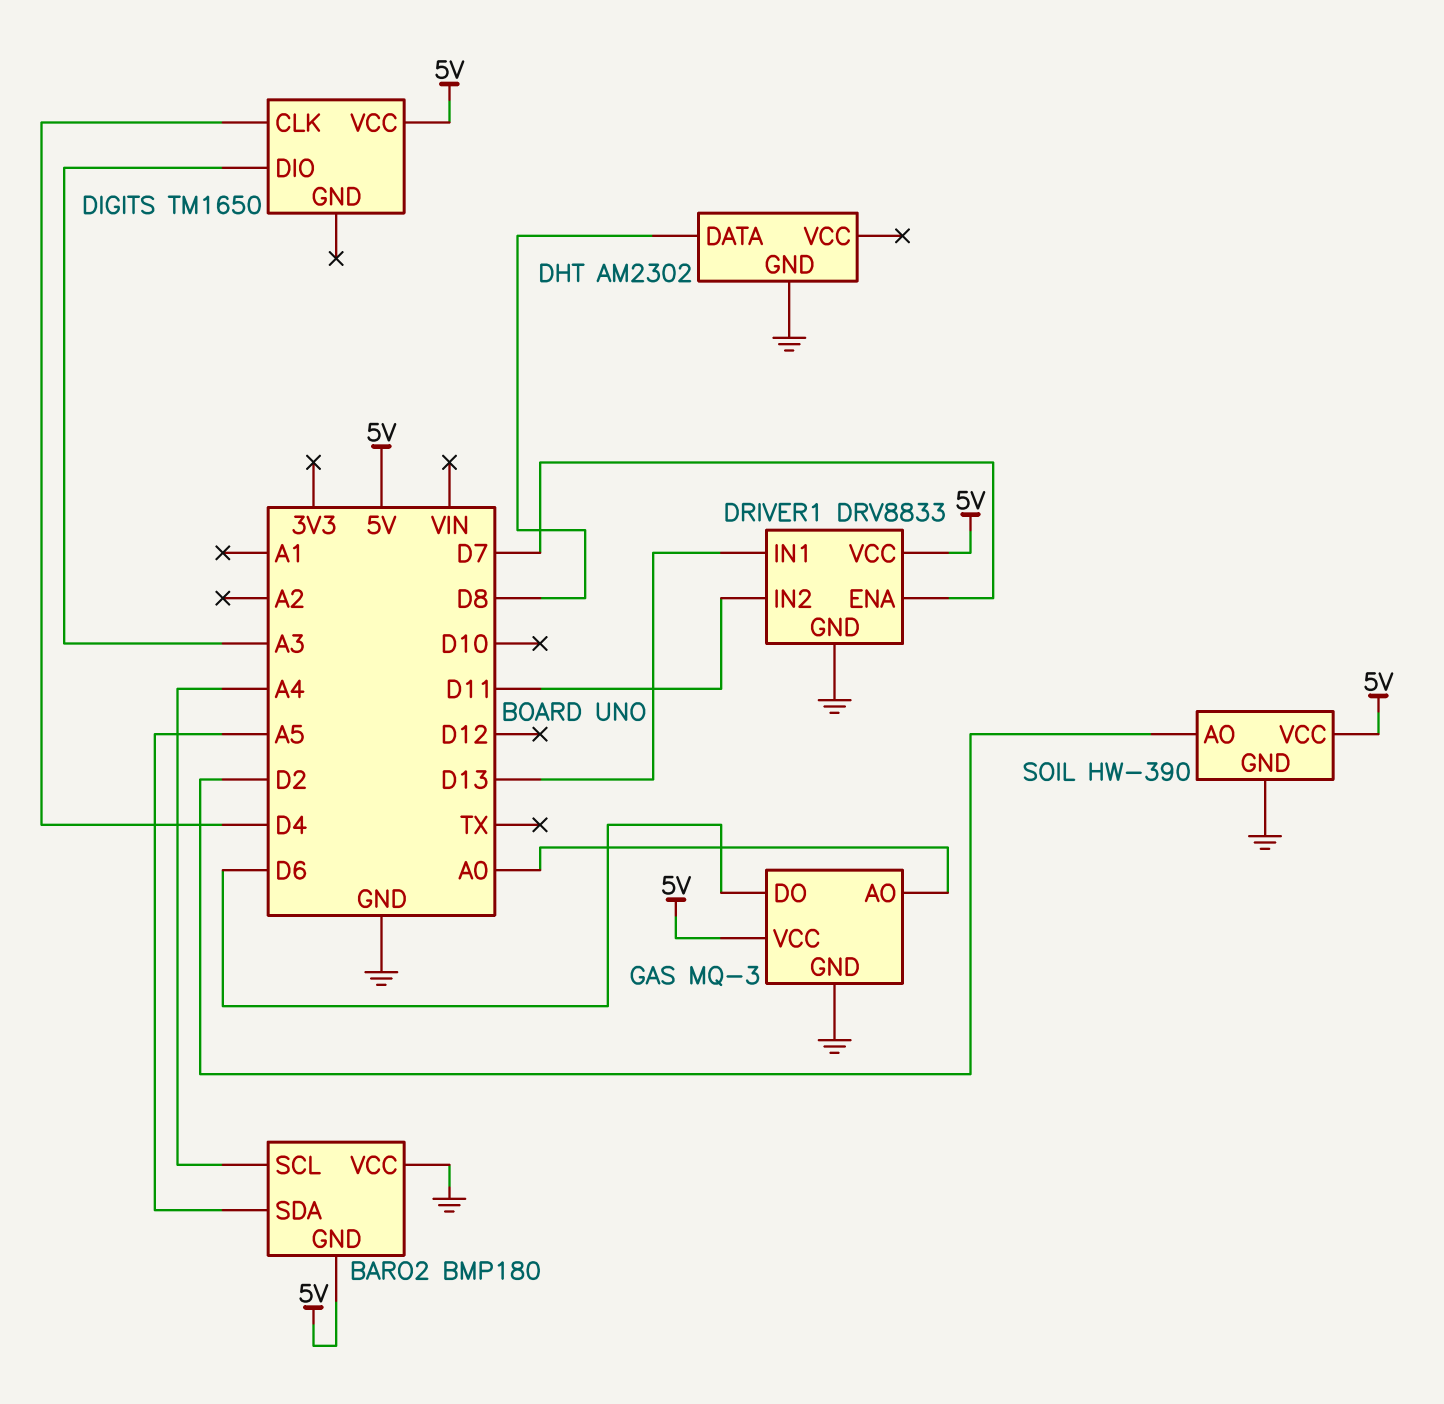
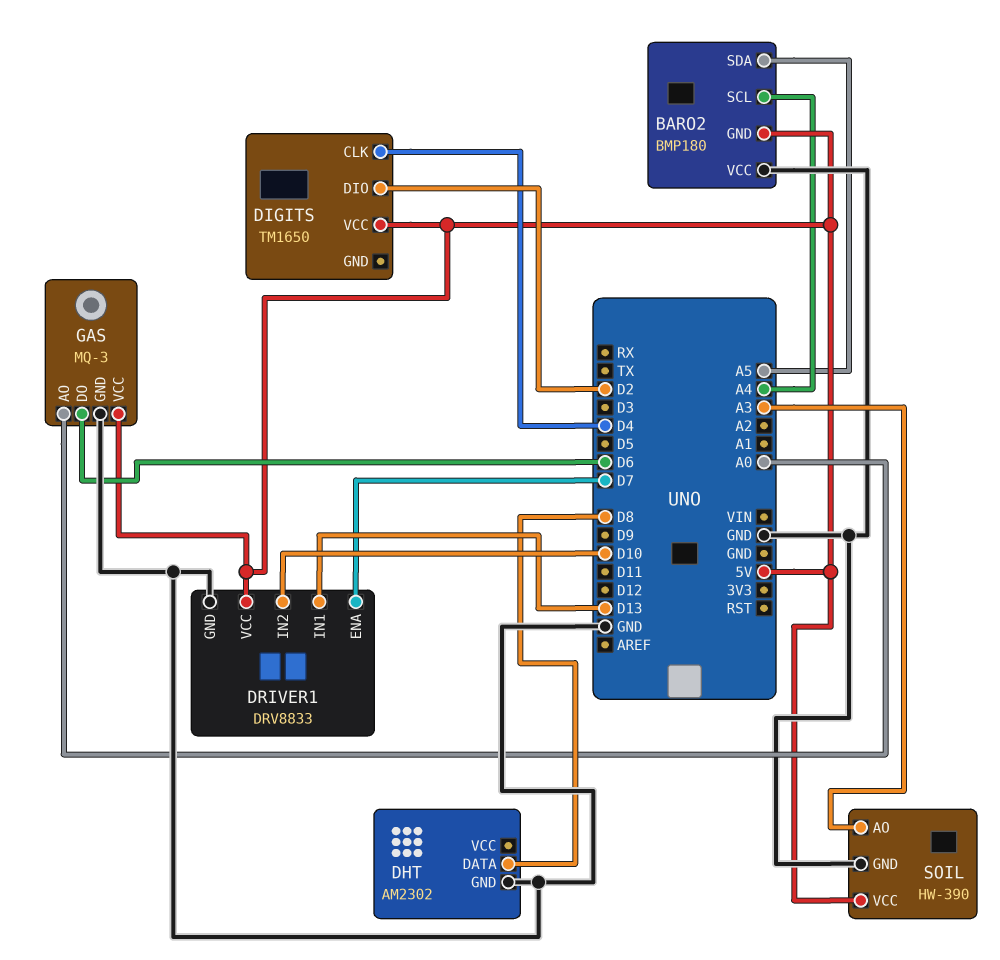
DIGITS pin DIO: A3 -> D2
DRIVER1 pin IN2: D11 -> D10
SOIL pin AO: D2 -> A3

